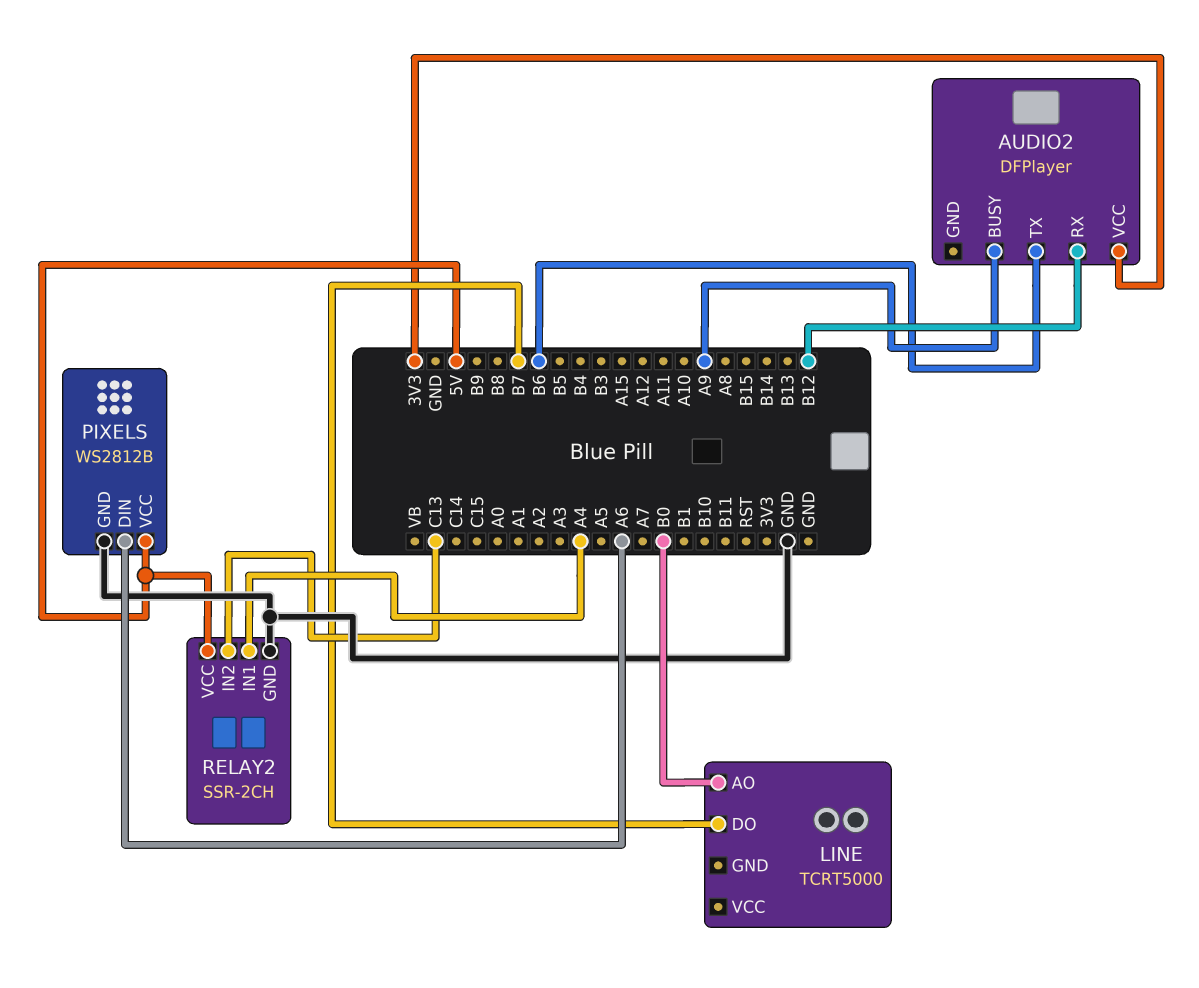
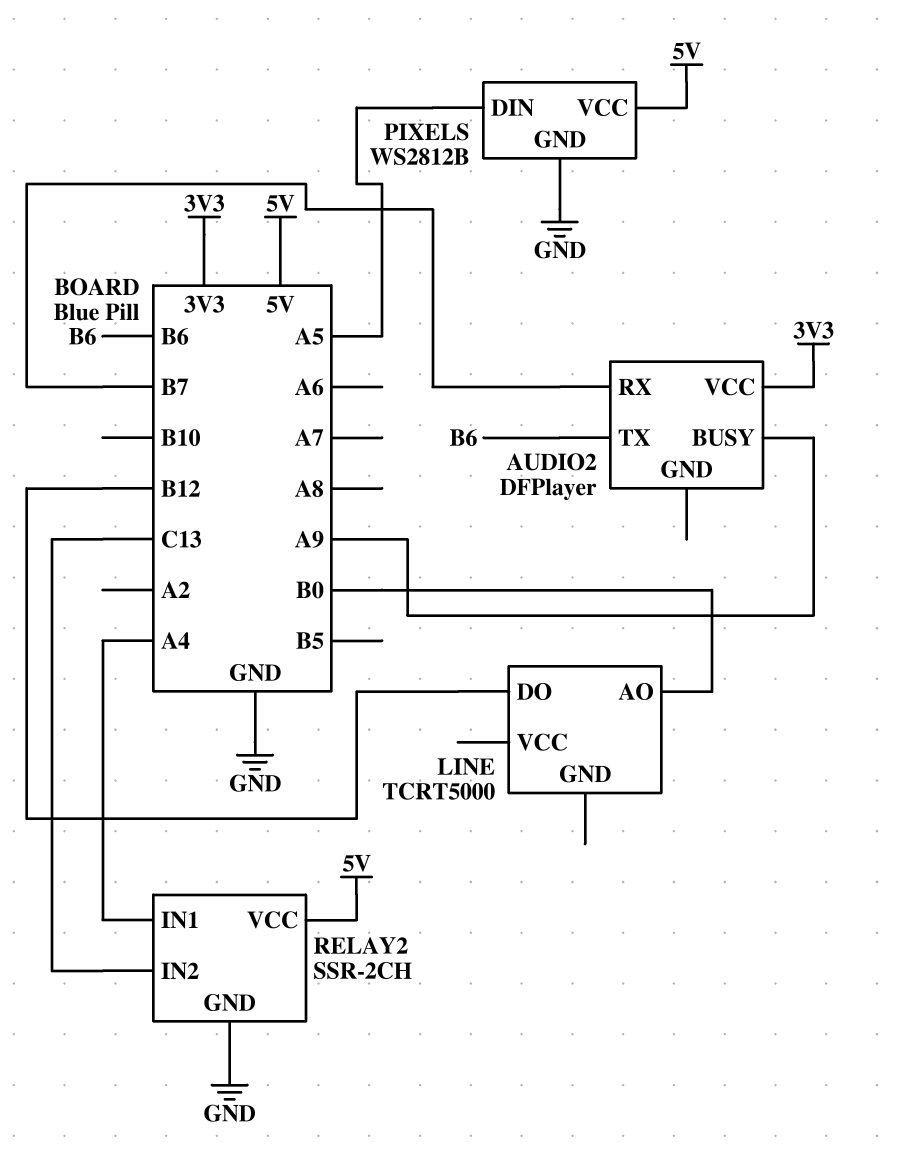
AUDIO2 pin RX: B12 -> B7
LINE pin DO: B7 -> B12
PIXELS pin DIN: A6 -> A5

